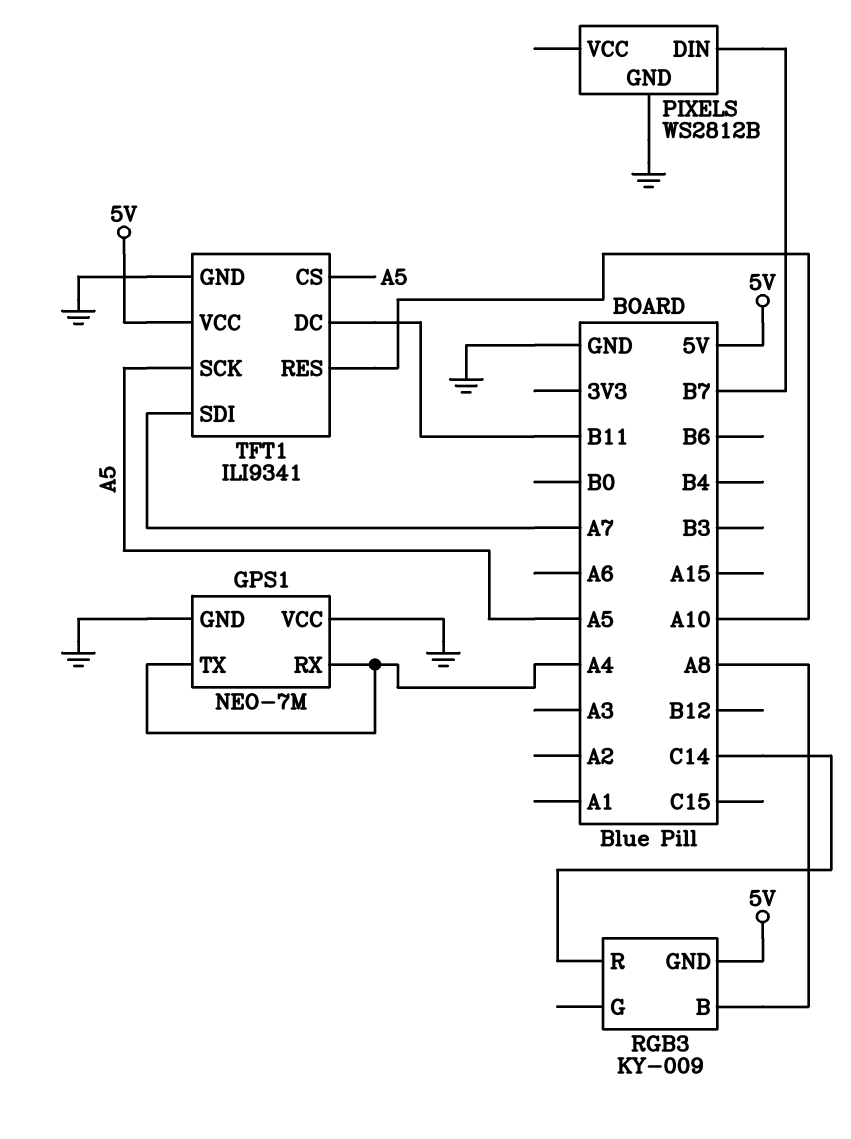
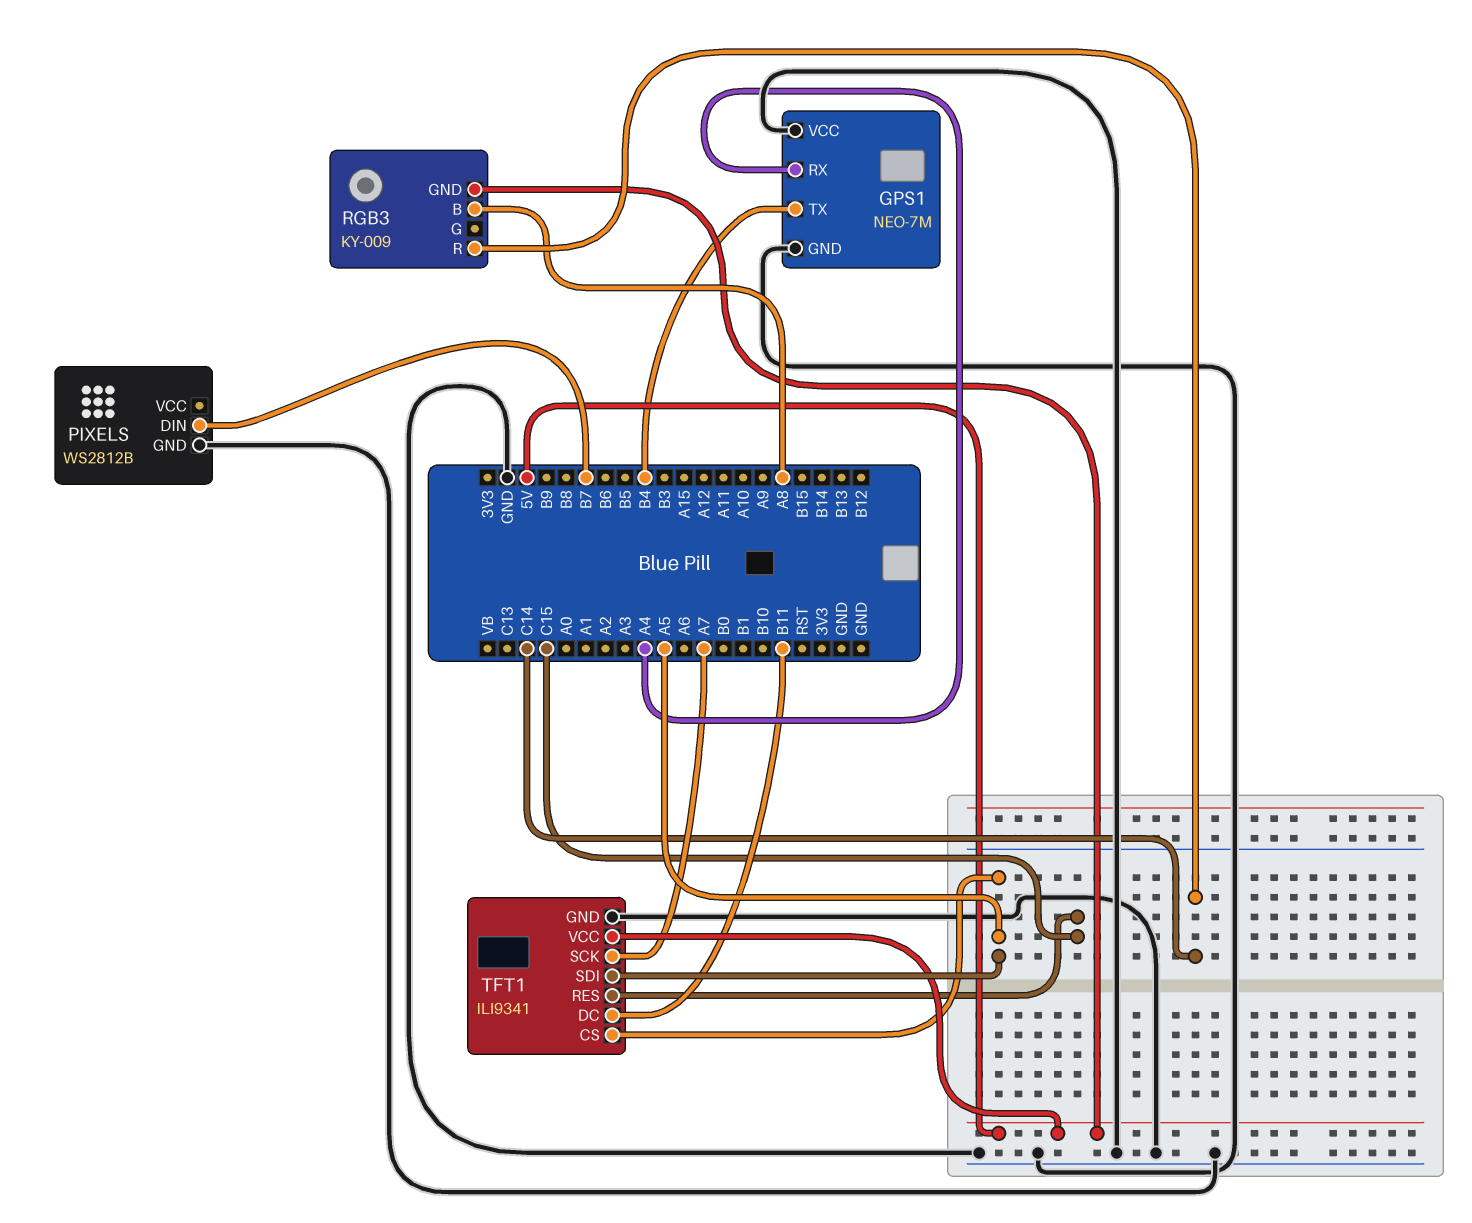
GPS1 pin TX: A4 -> B4
TFT1 pin RES: A10 -> C15
TFT1 pin SCK: A5 -> A7
TFT1 pin SDI: A7 -> A5

